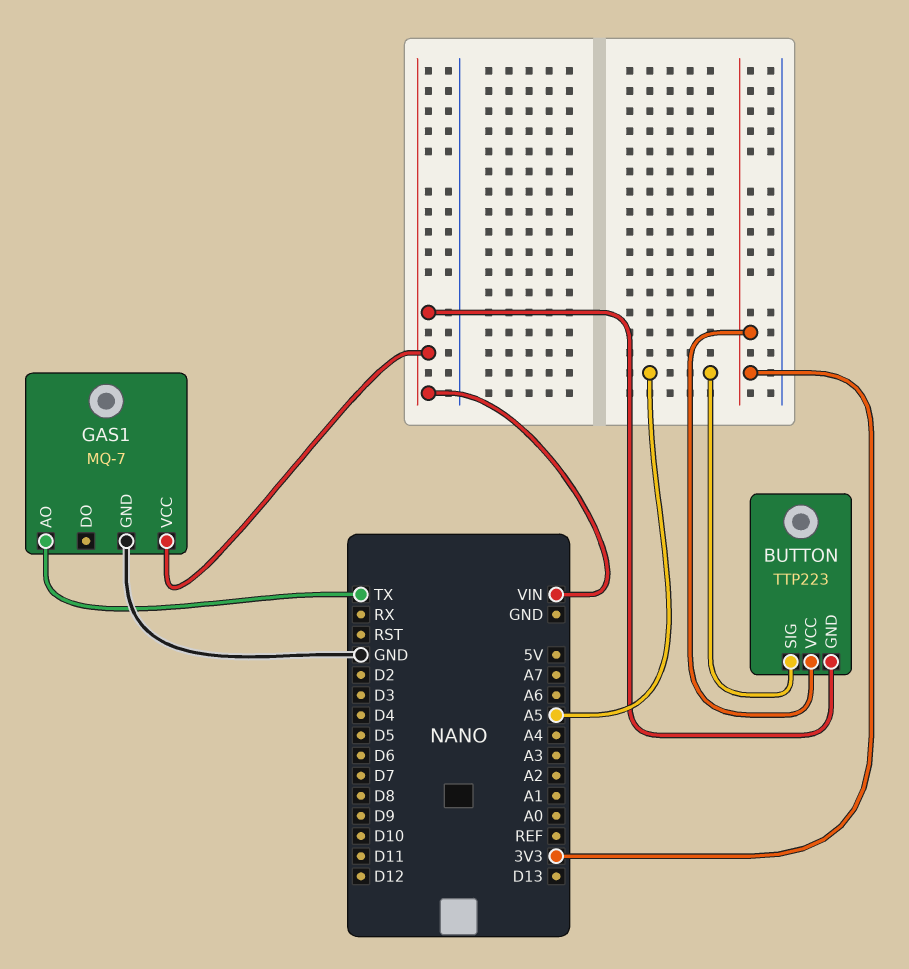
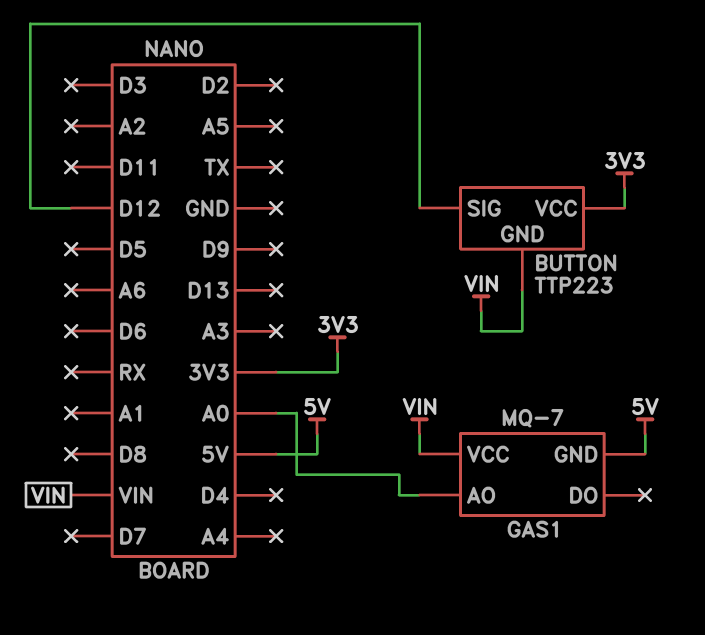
BUTTON pin SIG: A5 -> D12
GAS1 pin AO: TX -> A0
GAS1 pin GND: GND -> 5V

